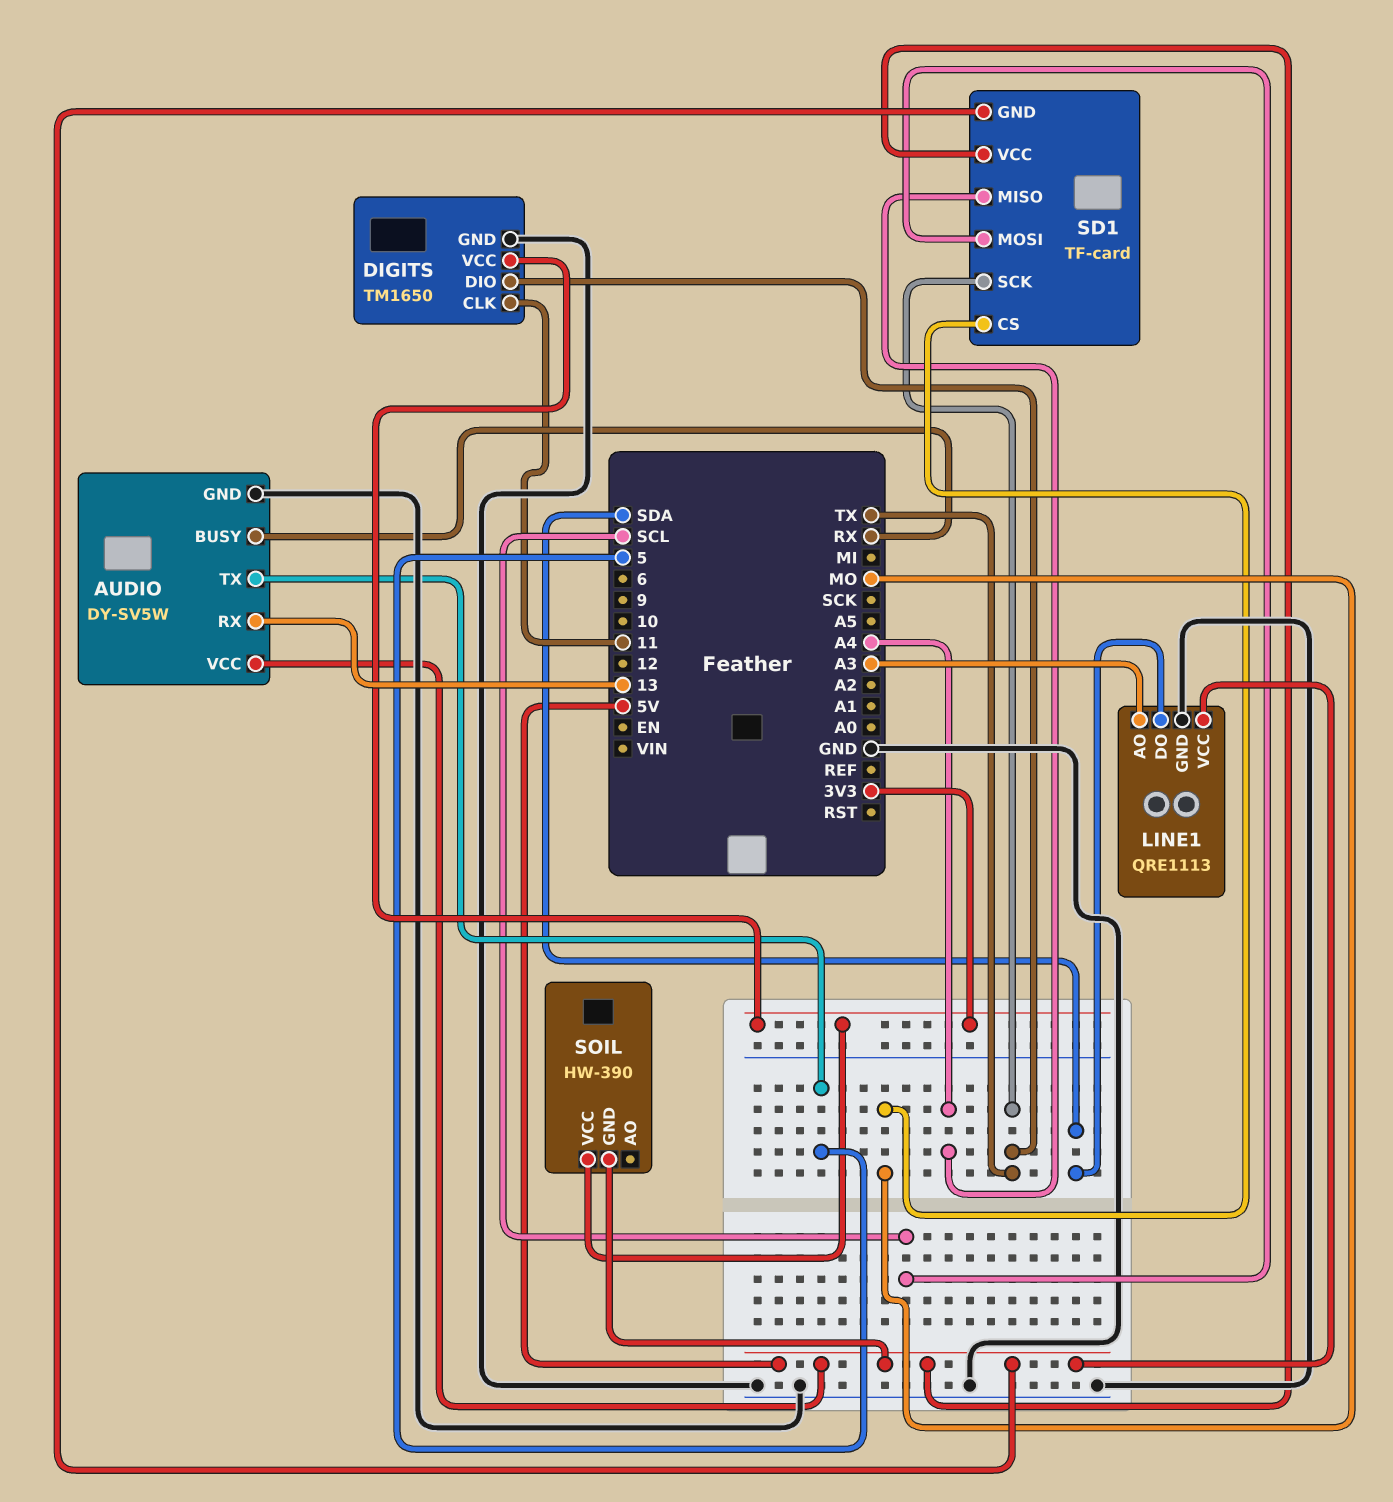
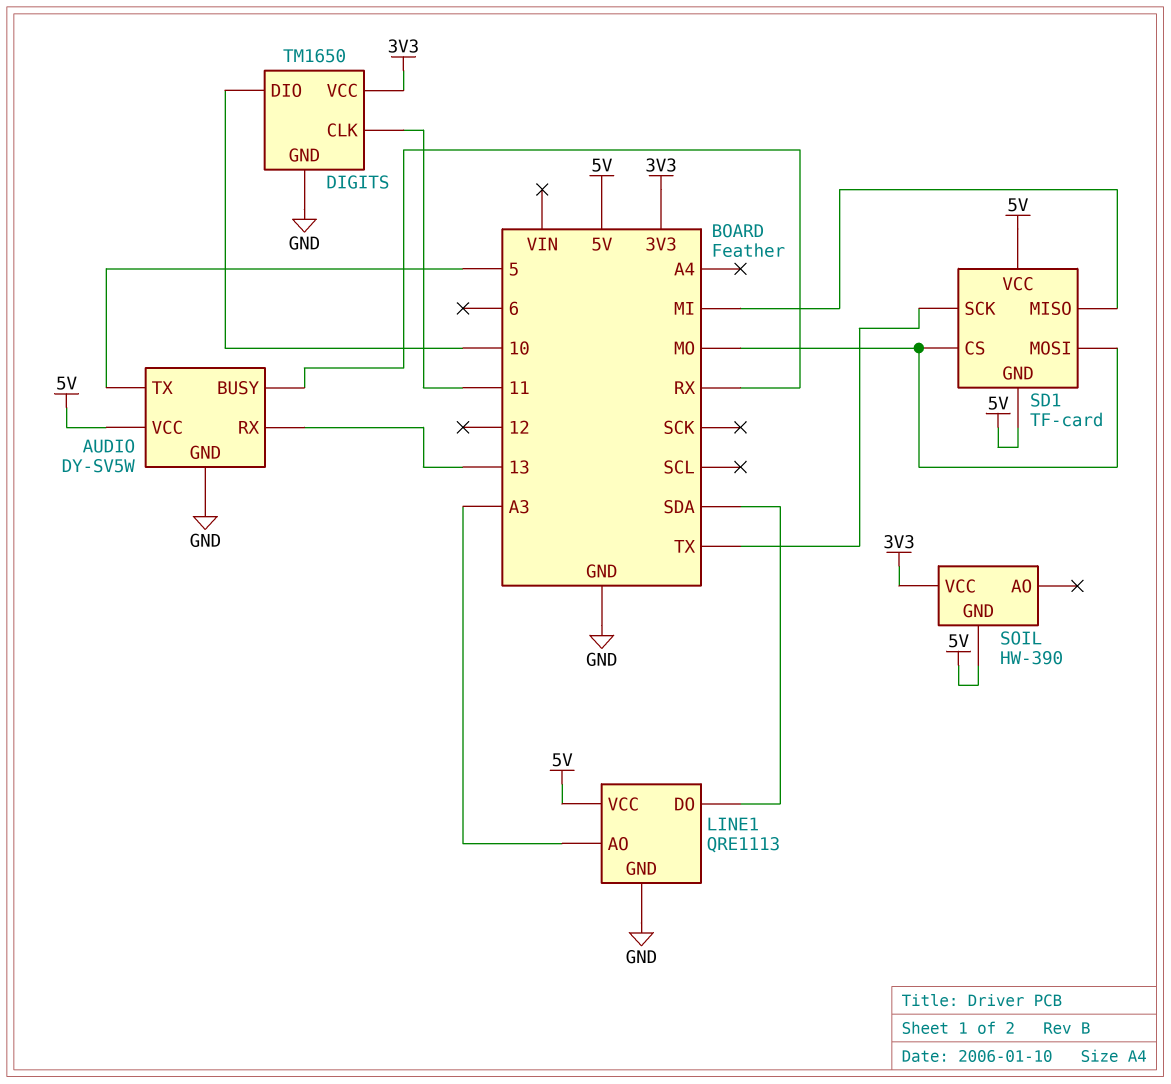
DIGITS pin DIO: TX -> 10
SD1 pin MISO: A4 -> MI
SD1 pin MOSI: SCL -> MO

